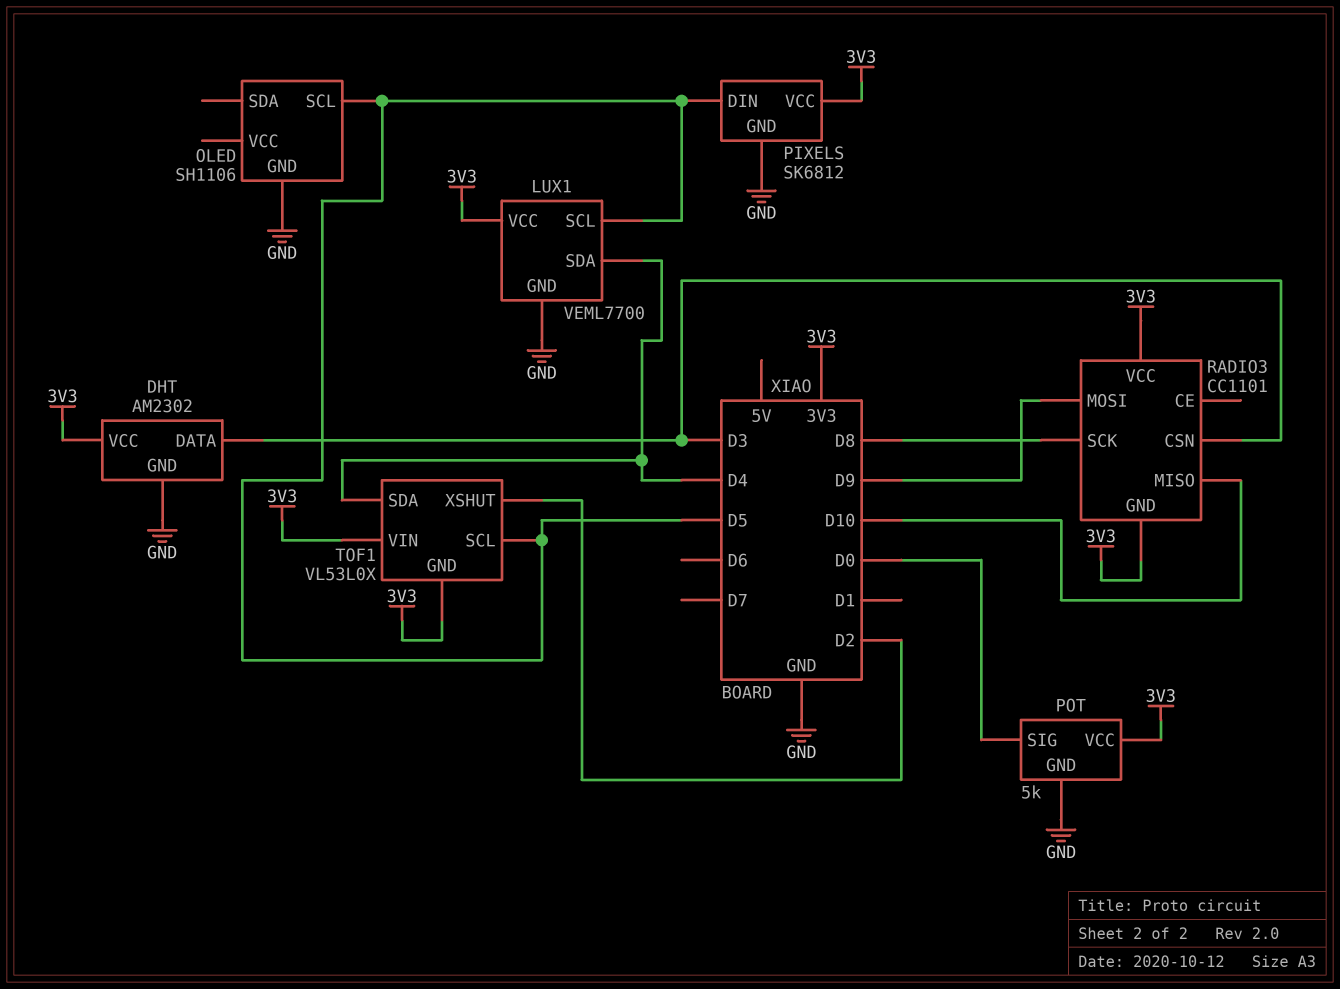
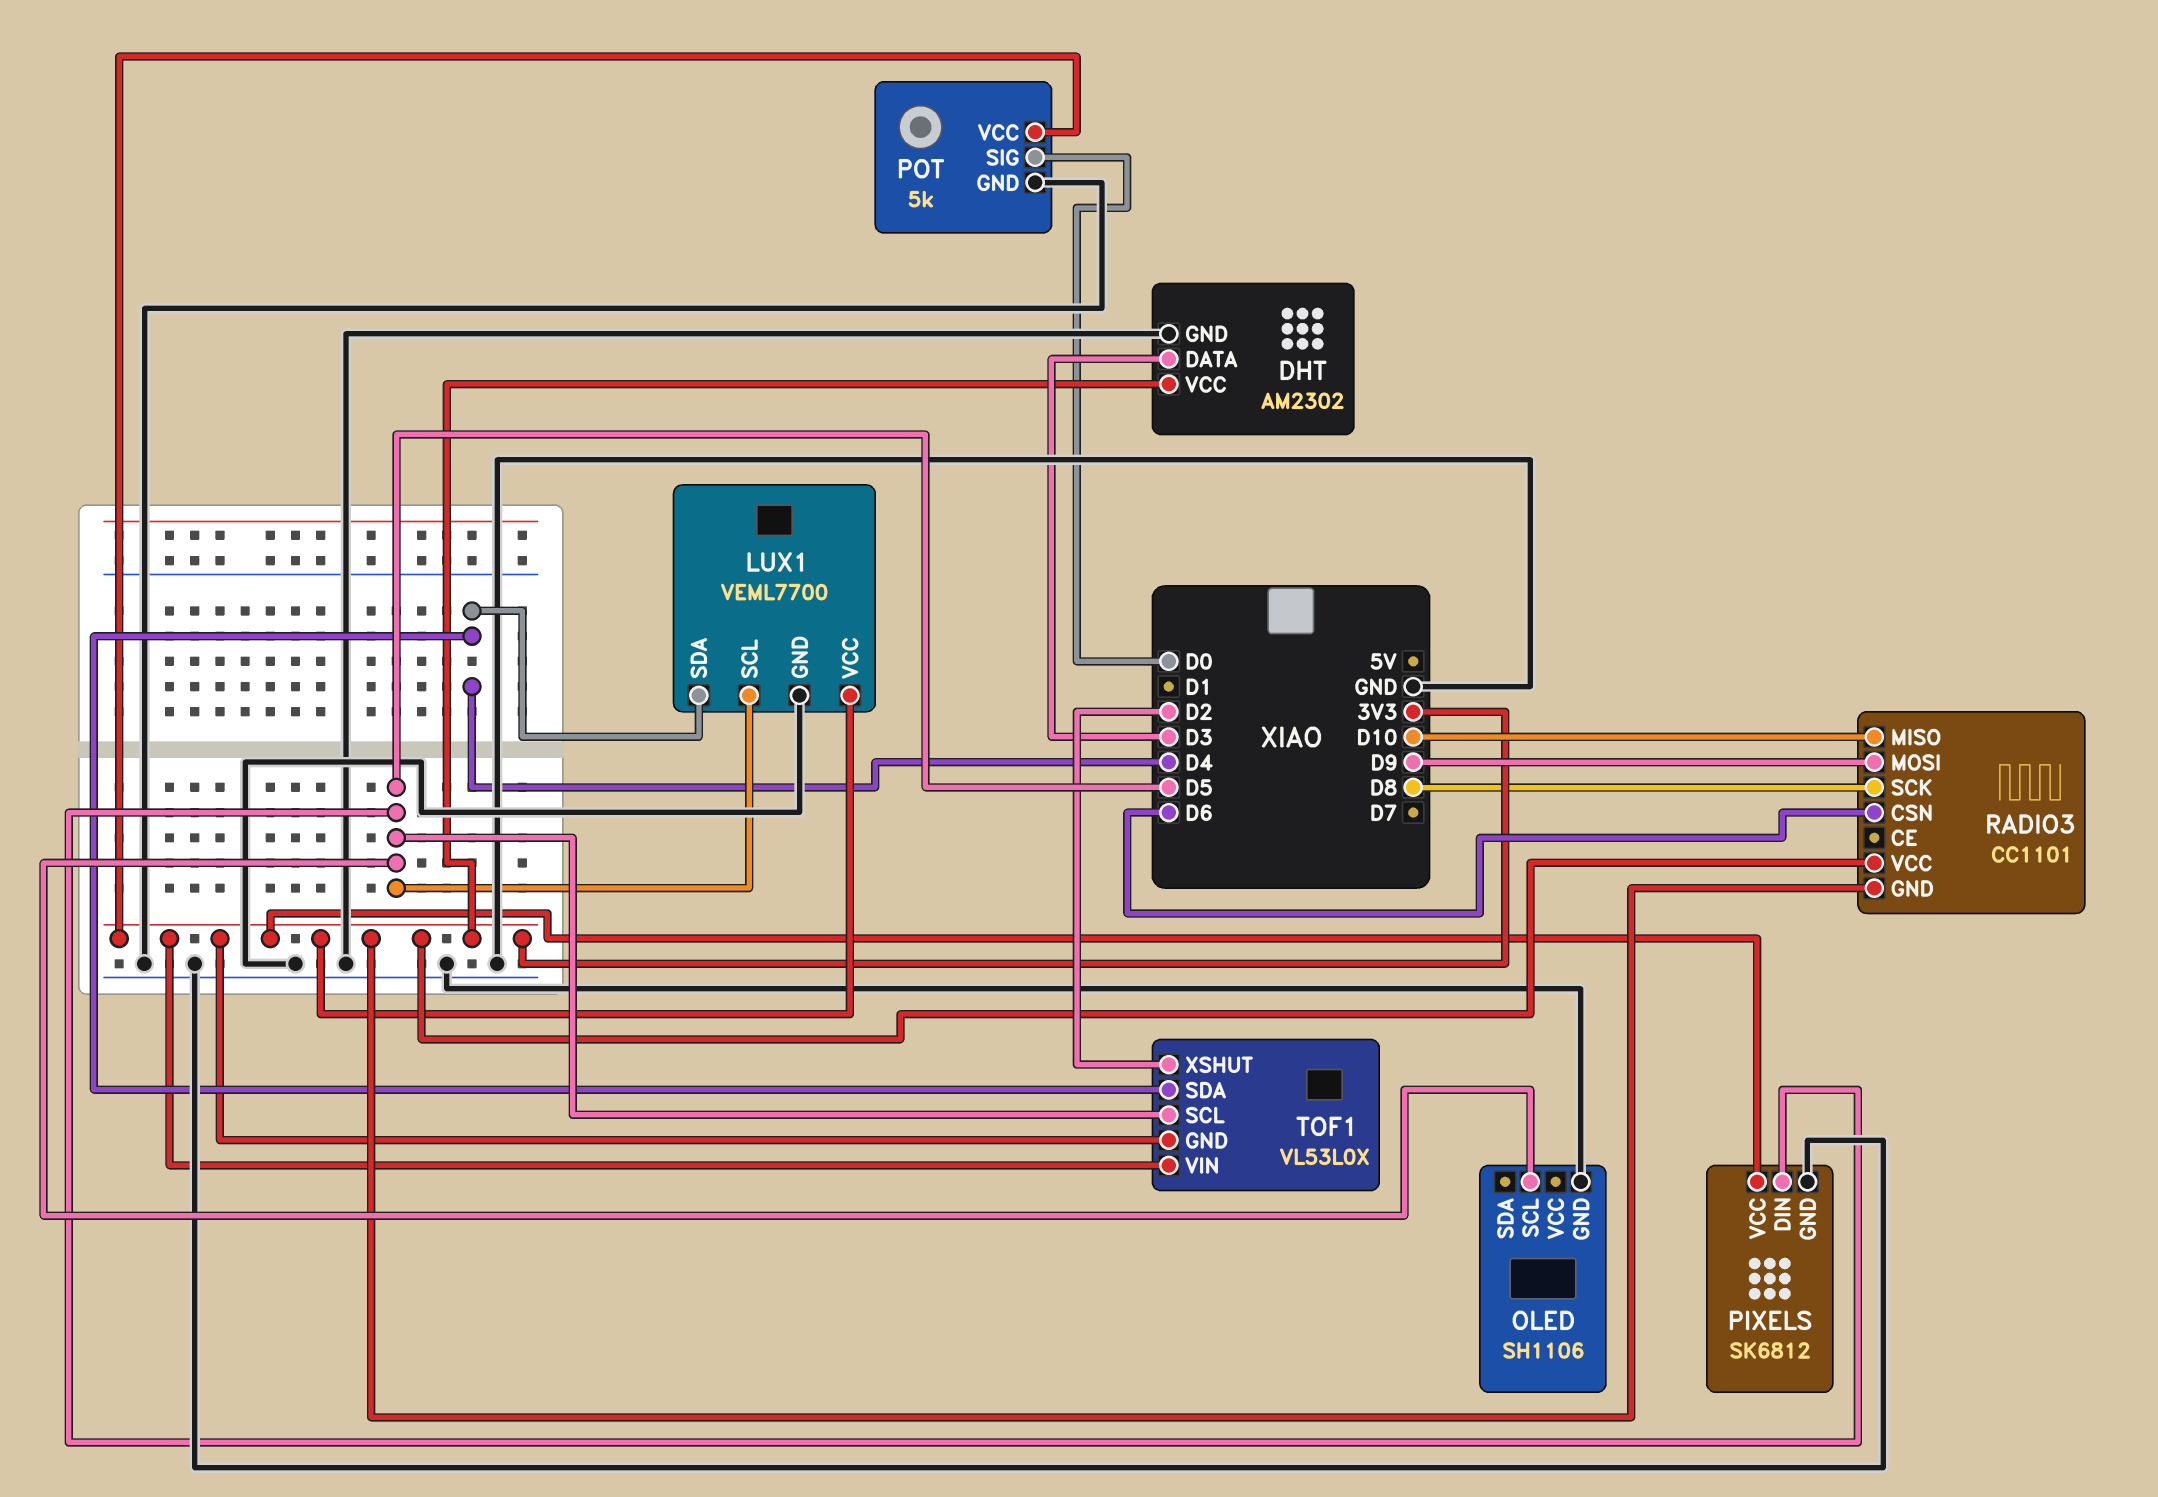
RADIO3 pin CSN: D3 -> D6

